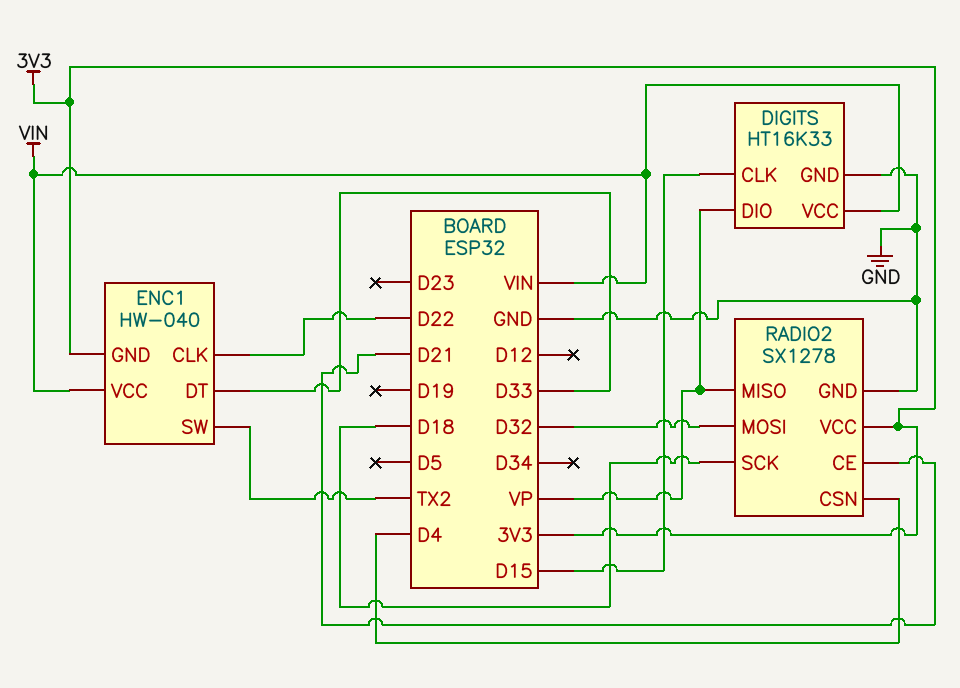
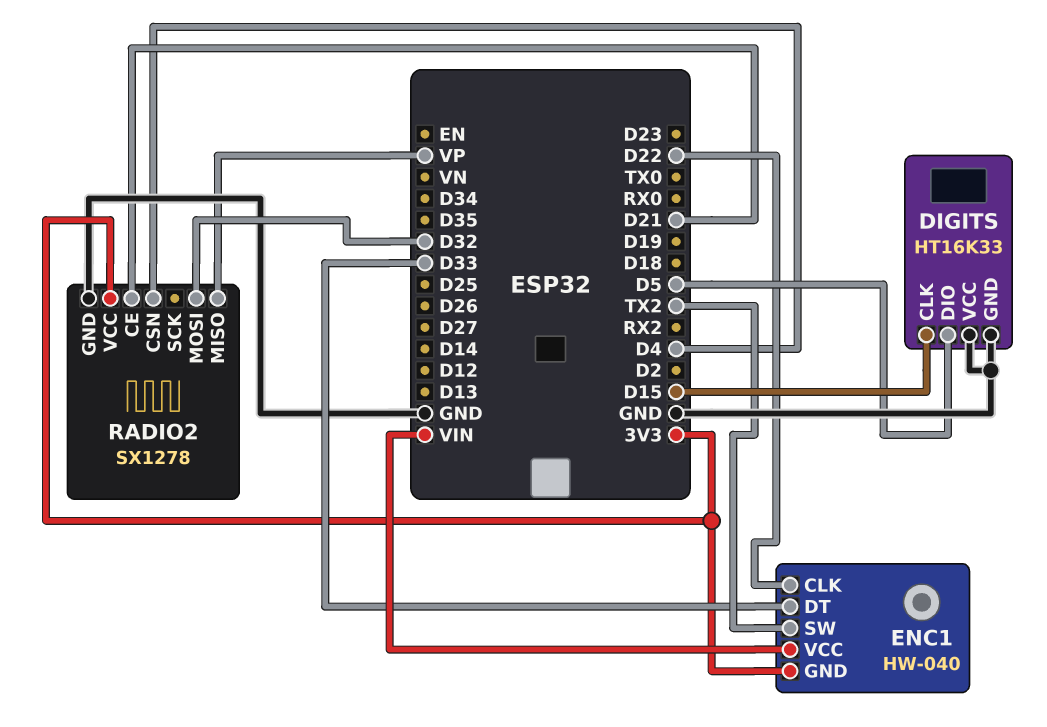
DIGITS pin DIO: VP -> D5
DIGITS pin VCC: VIN -> GND
RADIO2 pin SCK: D18 -> none

